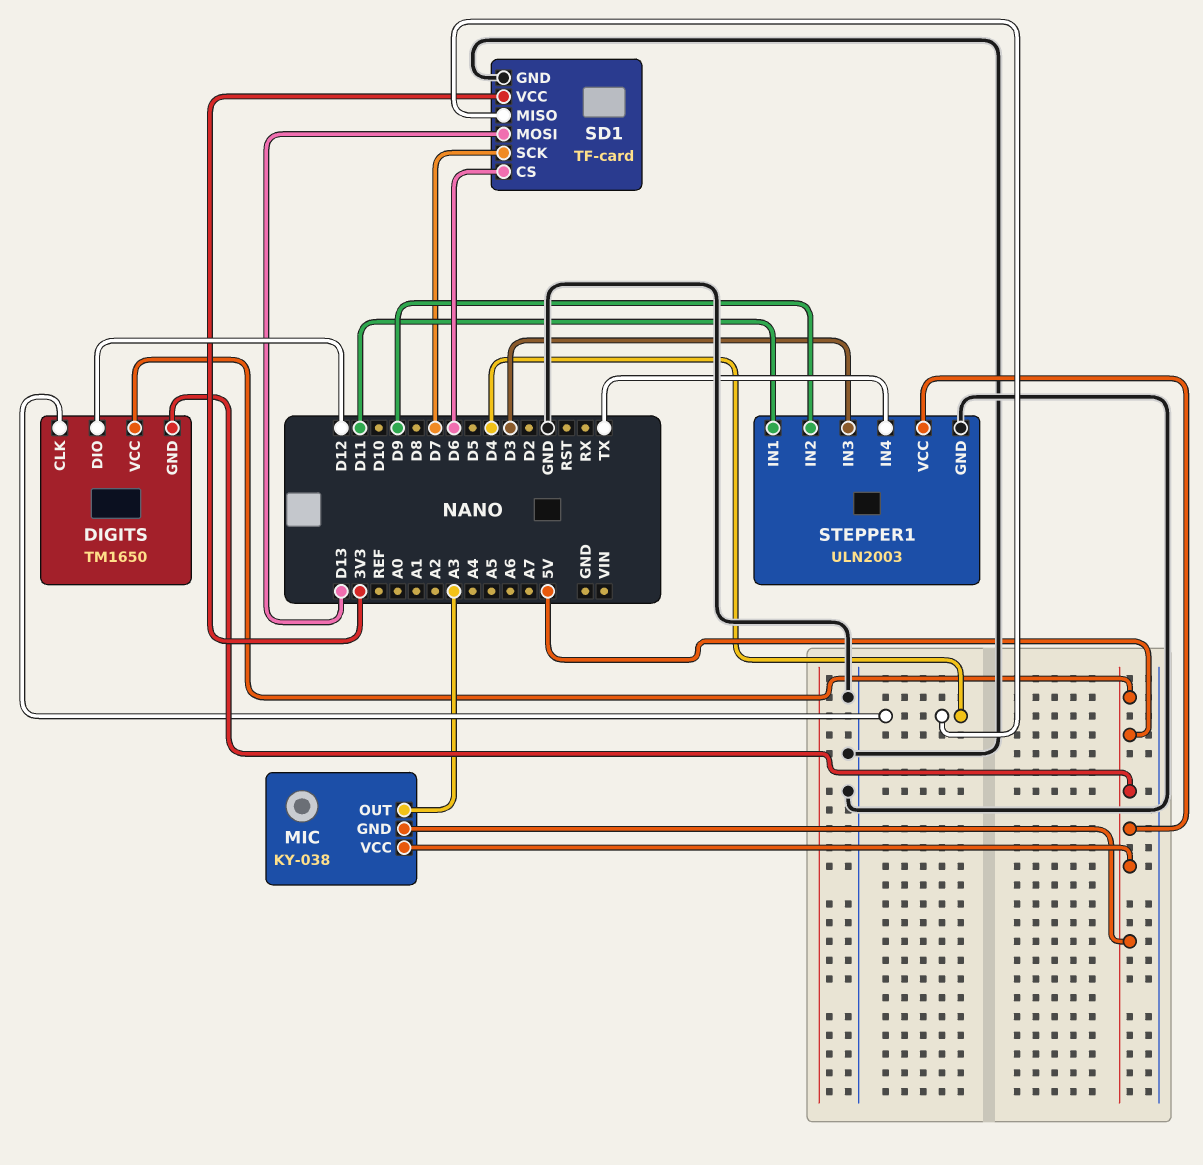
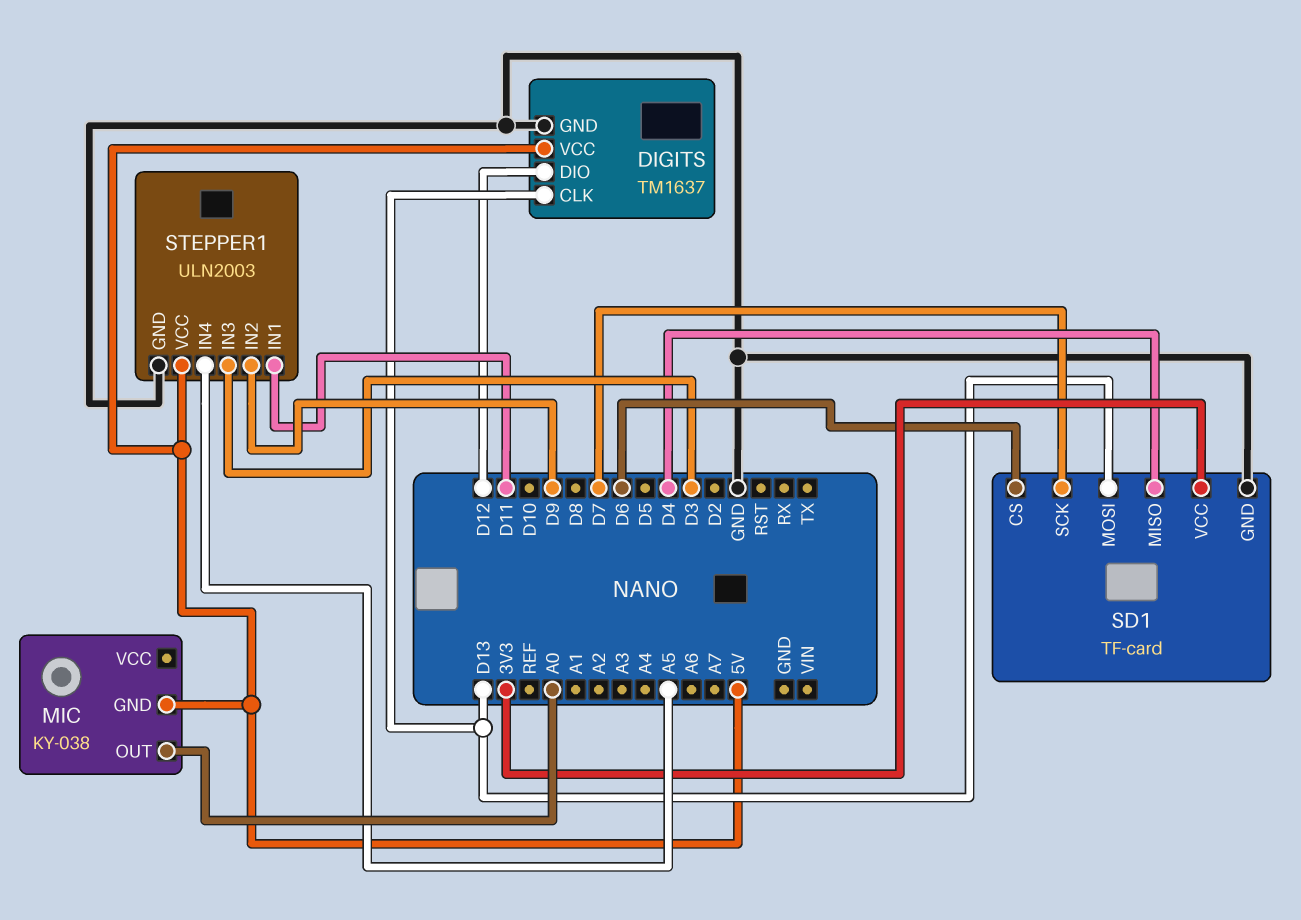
DIGITS: TM1650 -> TM1637
DIGITS pin CLK: D4 -> D13
DIGITS pin GND: 5V -> GND
MIC pin OUT: A3 -> A0
MIC pin VCC: 5V -> none
STEPPER1 pin IN4: TX -> A5

